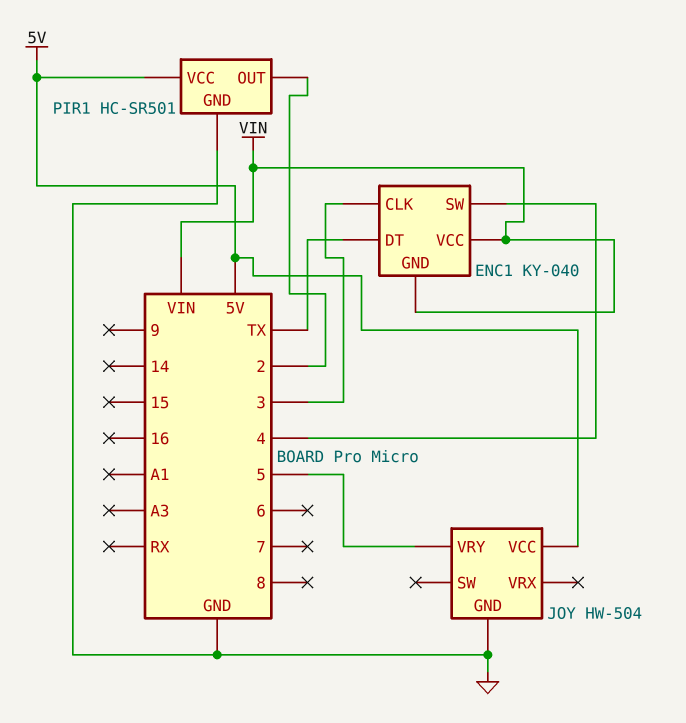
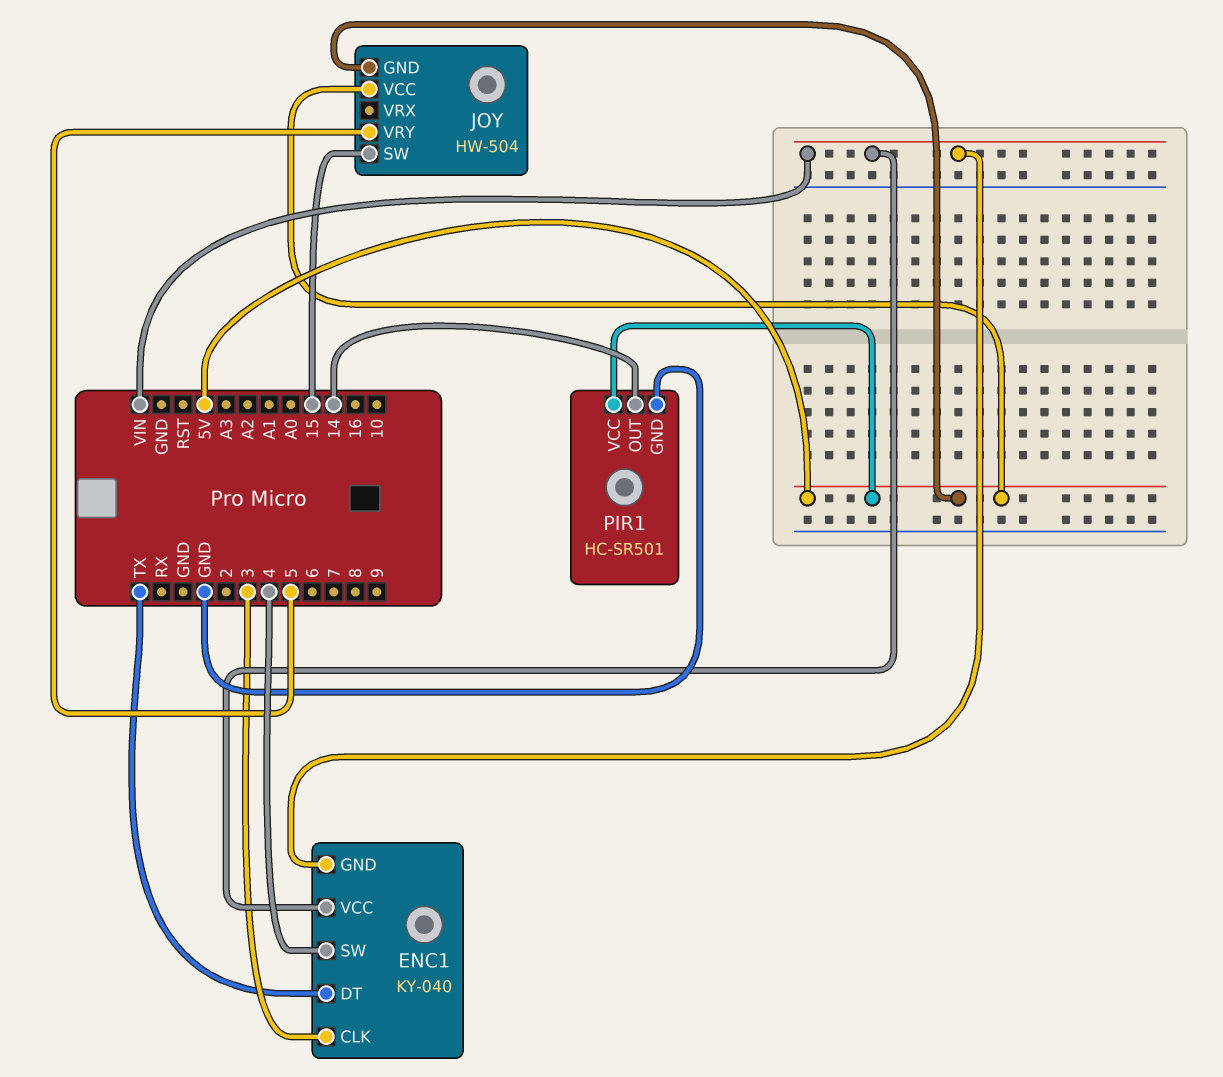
JOY pin GND: GND -> 5V
JOY pin SW: none -> 15
PIR1 pin OUT: 2 -> 14

